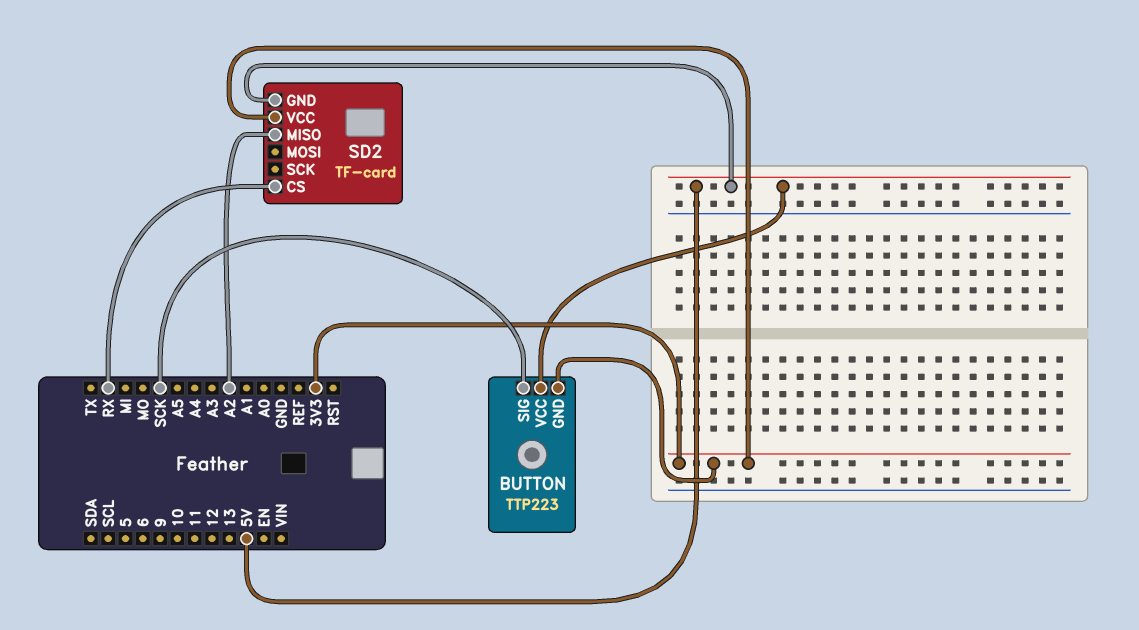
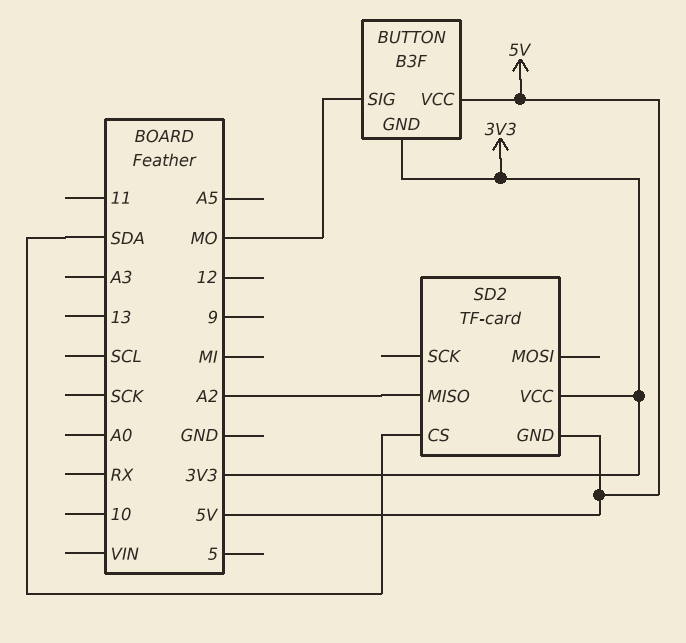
BUTTON: TTP223 -> B3F
BUTTON pin SIG: SCK -> MO
SD2 pin CS: RX -> SDA

